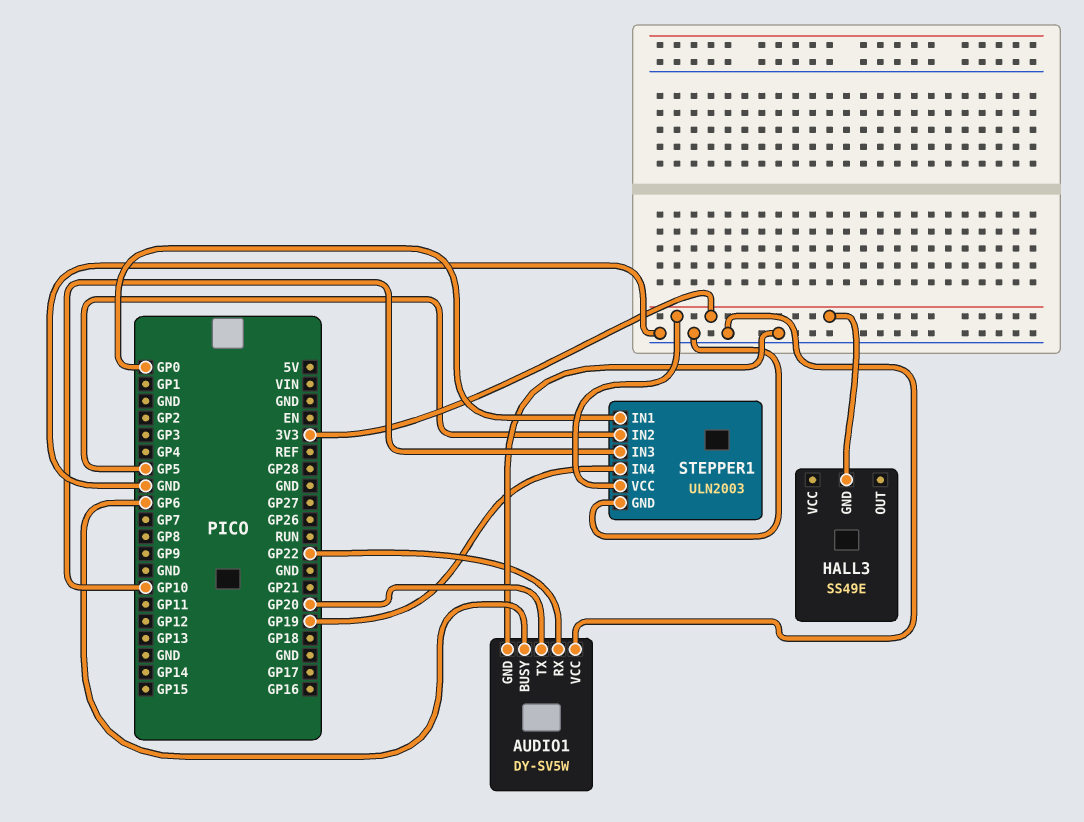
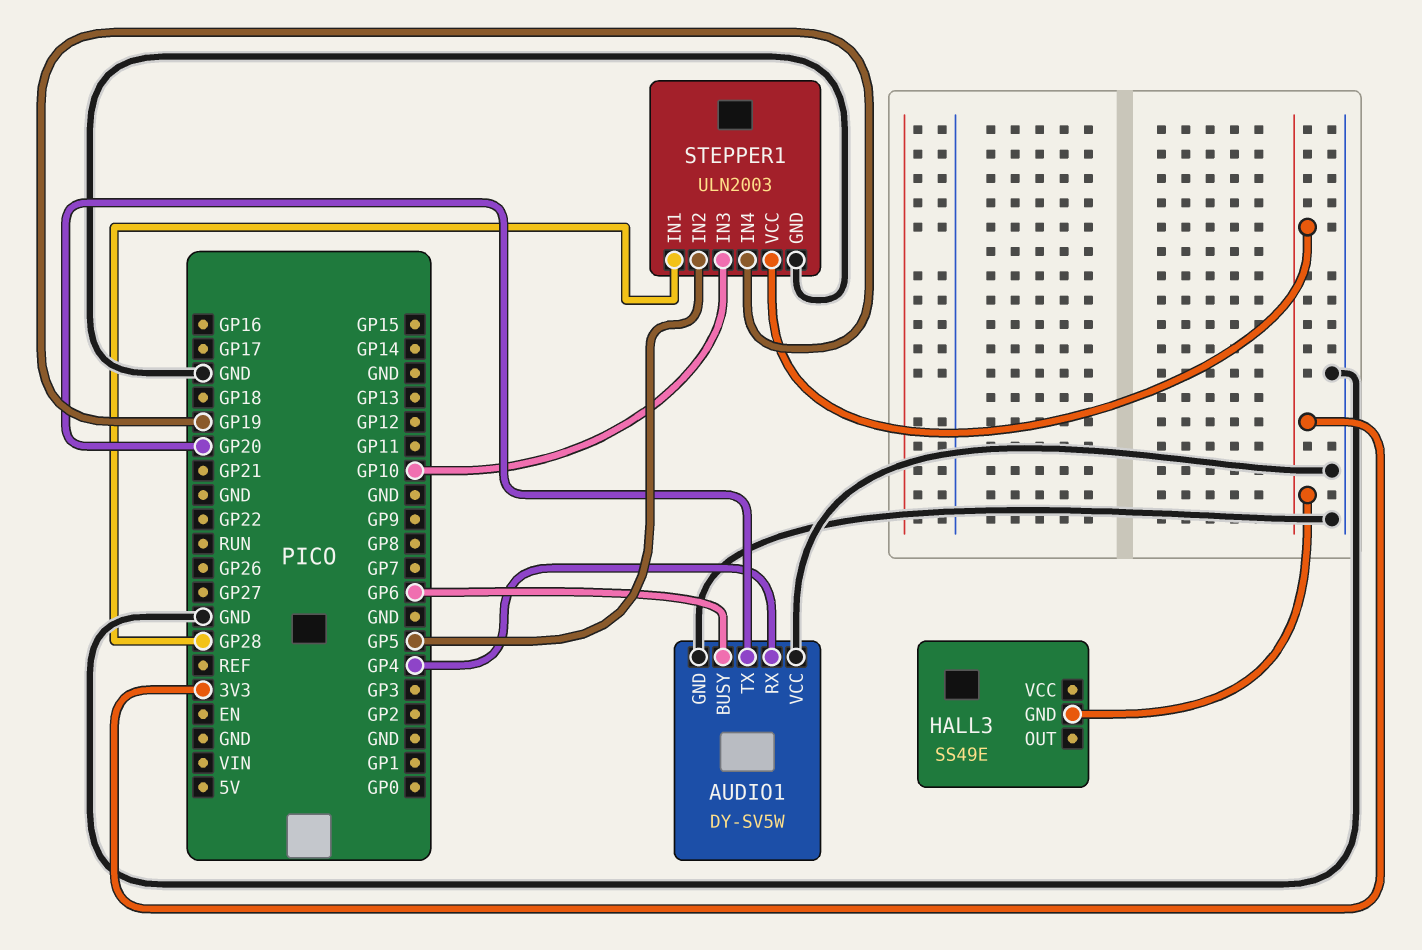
AUDIO1 pin RX: GP22 -> GP4
STEPPER1 pin IN1: GP0 -> GP28

